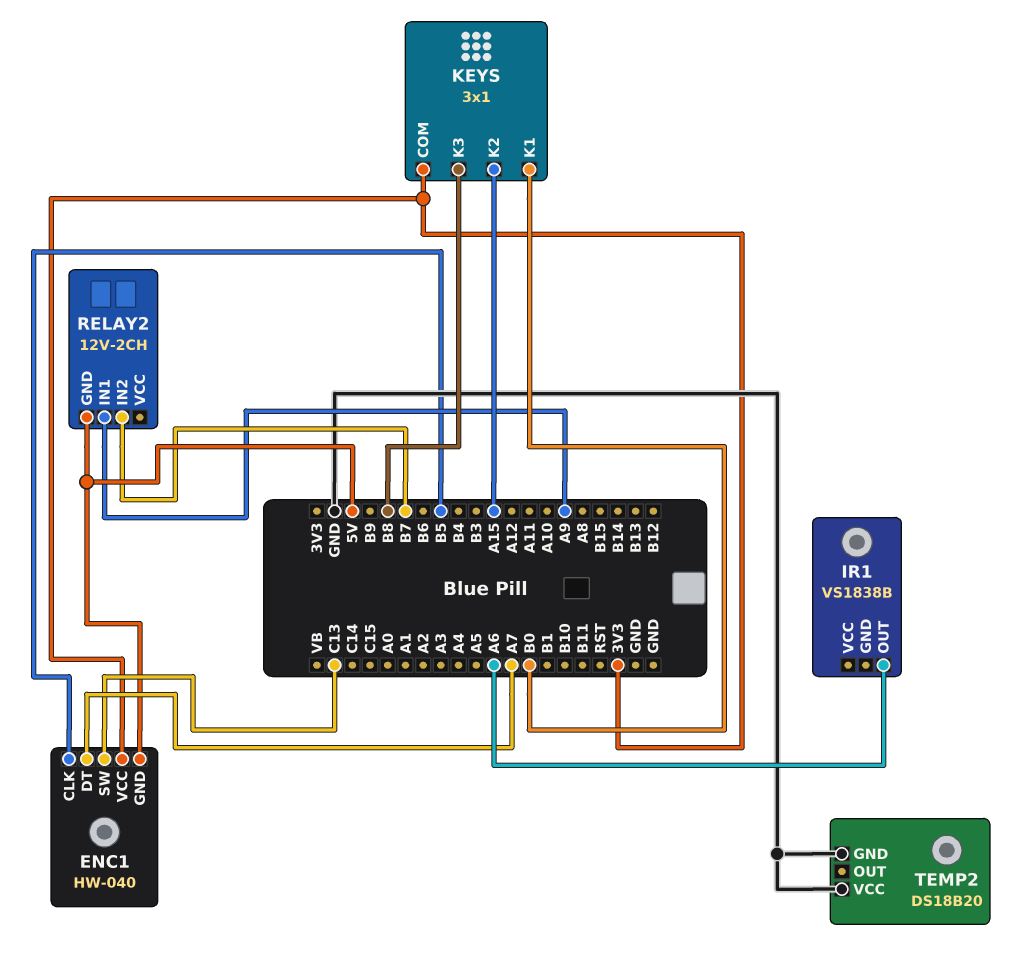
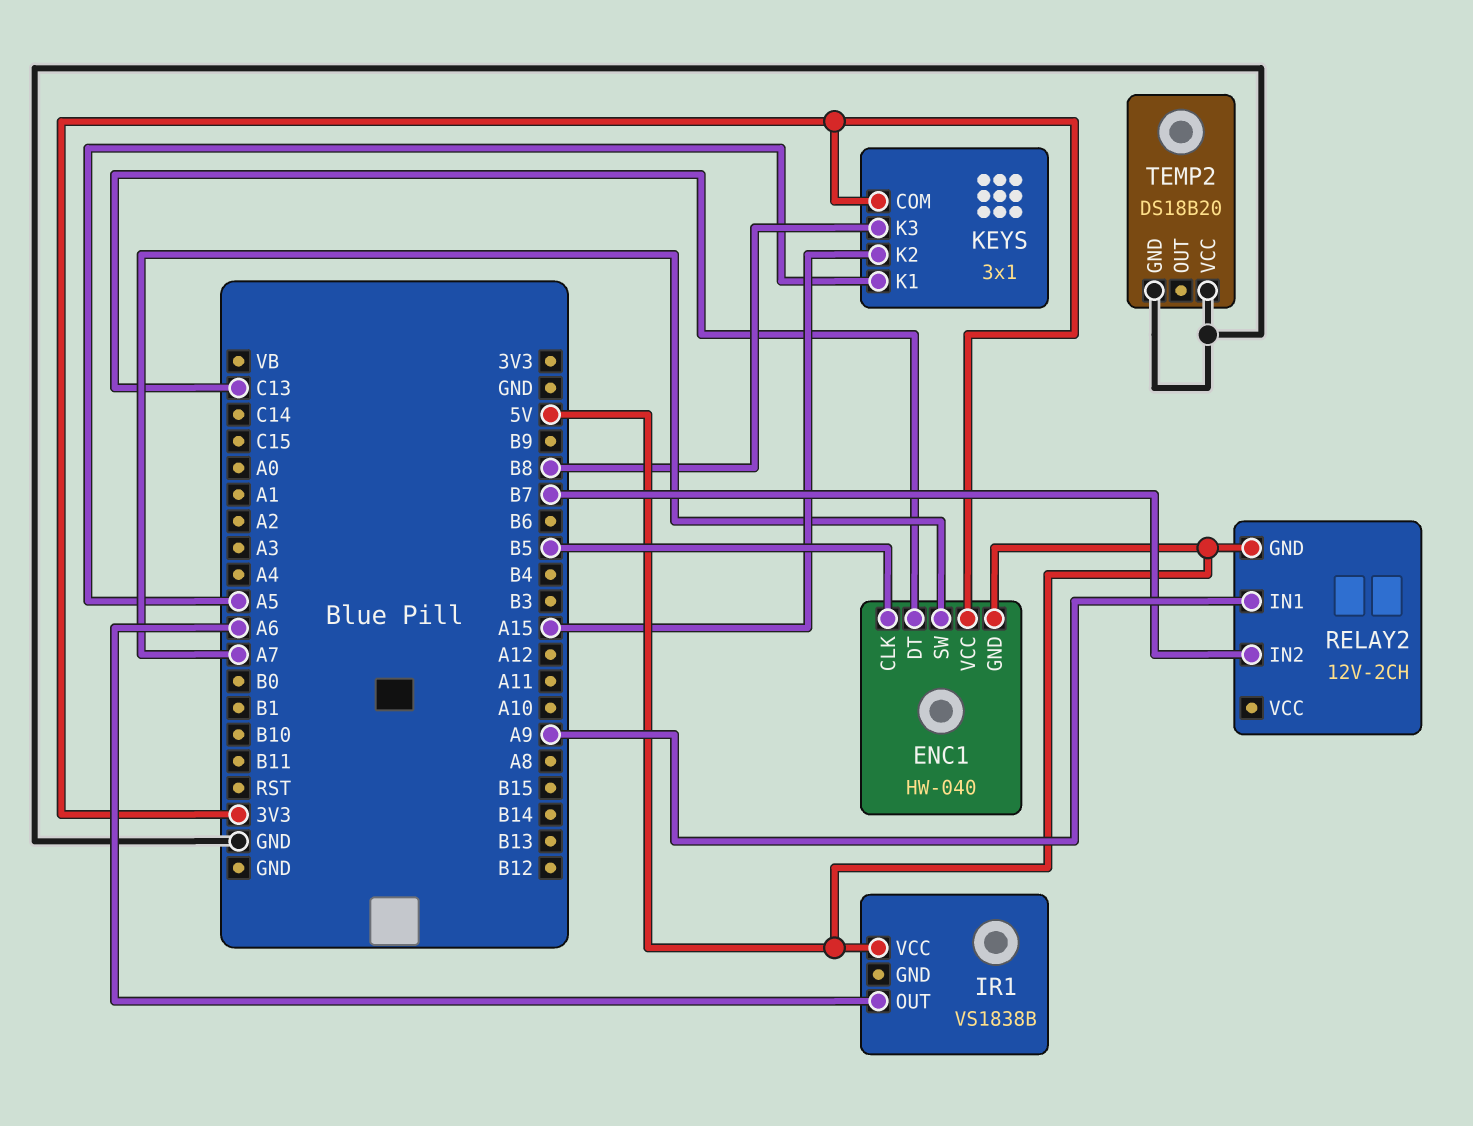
ENC1 pin DT: A7 -> C13
ENC1 pin SW: C13 -> A7
IR1 pin VCC: none -> 5V
KEYS pin K1: B0 -> A5

